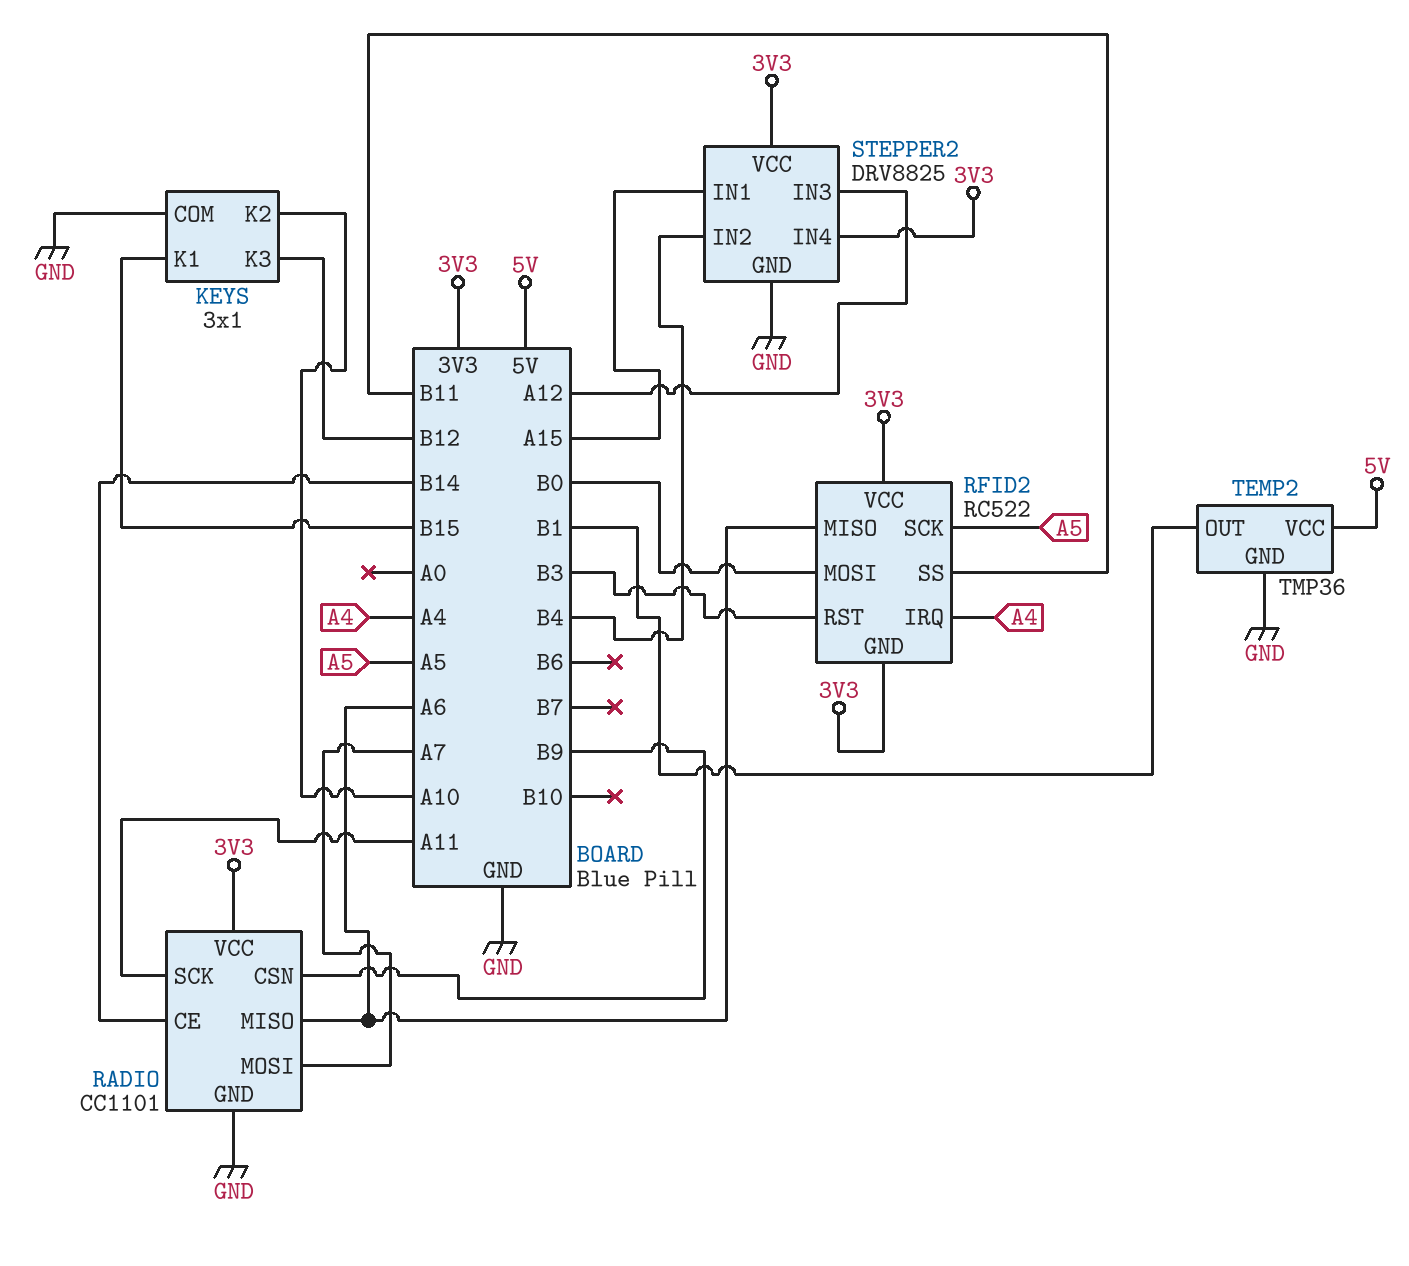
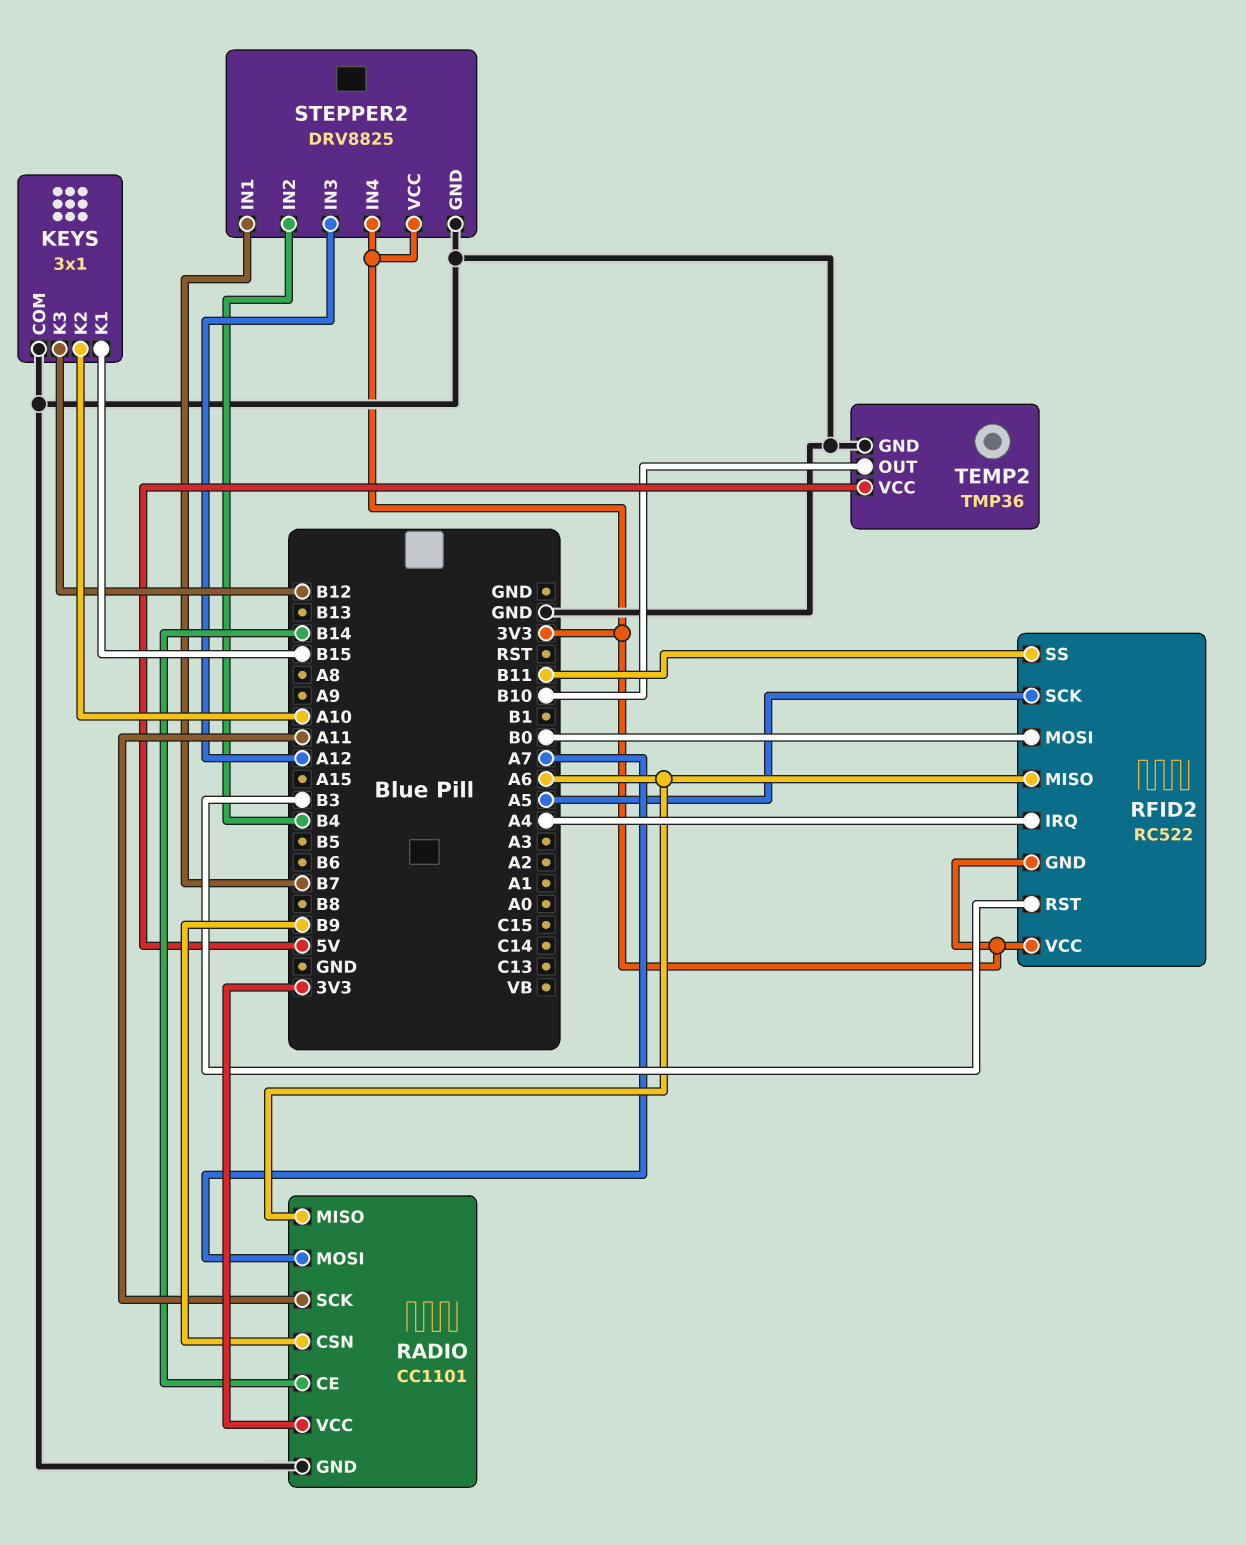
STEPPER2 pin IN1: A15 -> B7
TEMP2 pin OUT: B1 -> B10

